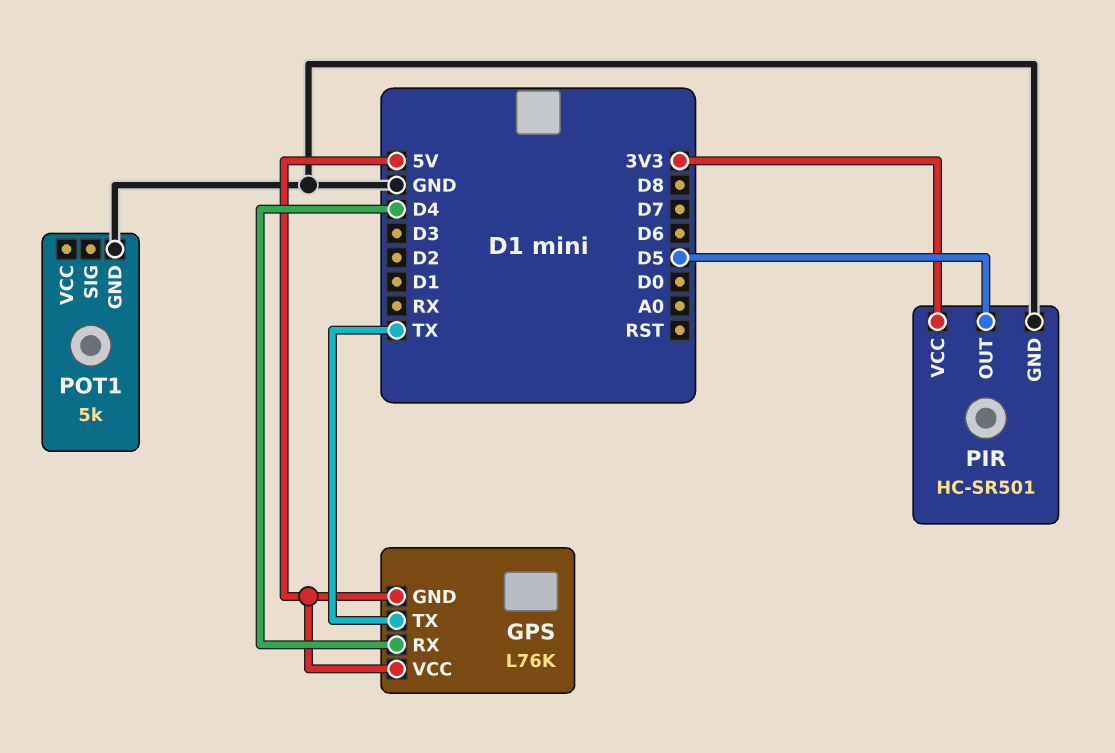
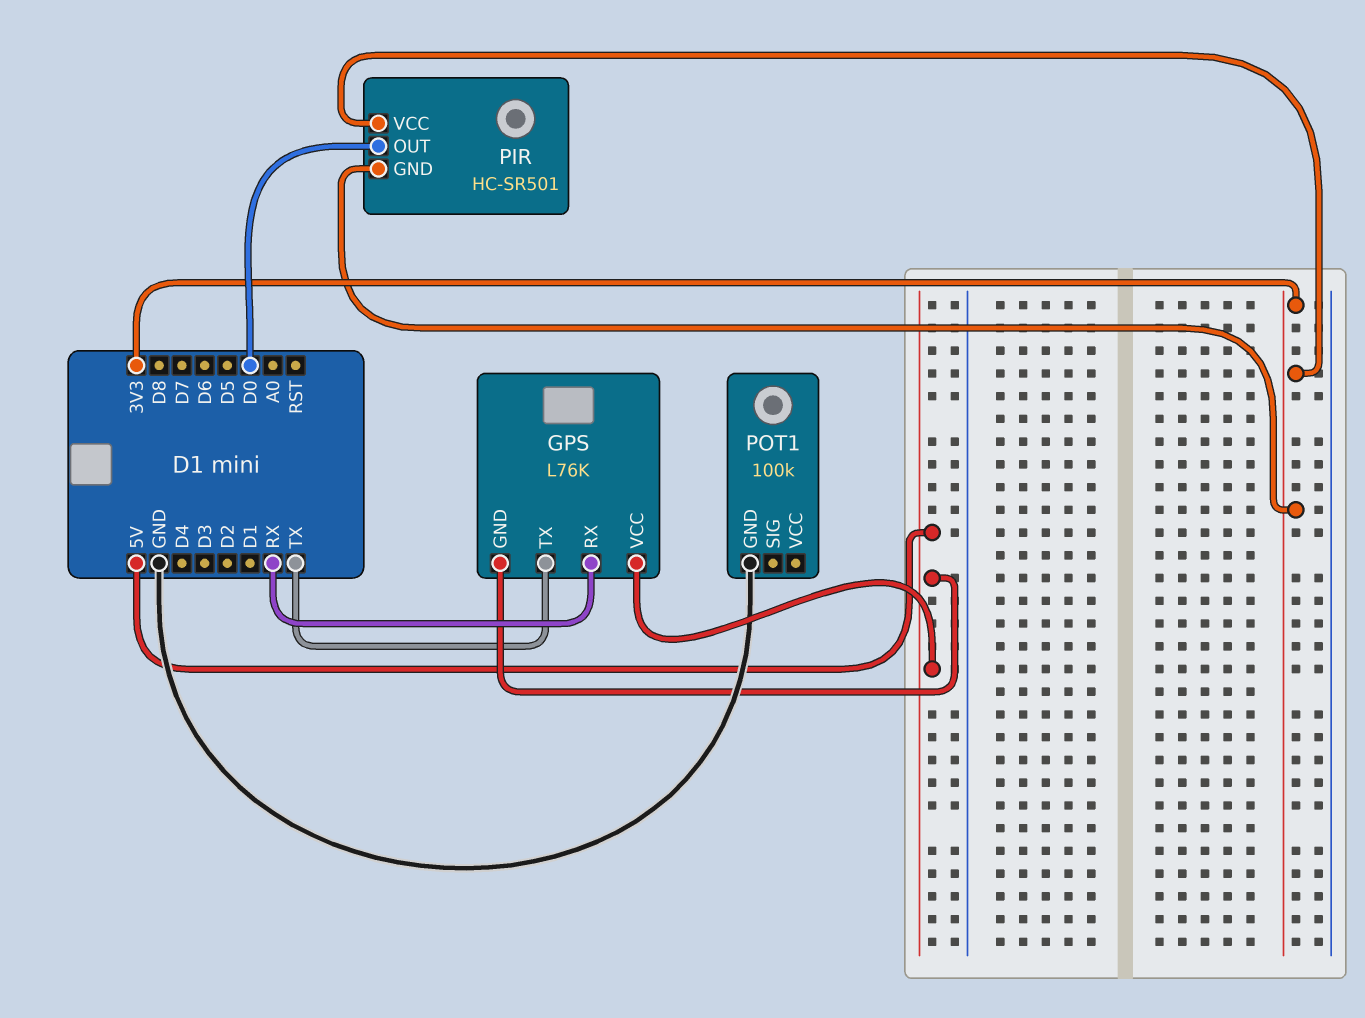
GPS pin RX: D4 -> RX
PIR pin GND: GND -> 3V3
PIR pin OUT: D5 -> D0
POT1: 5k -> 100k

